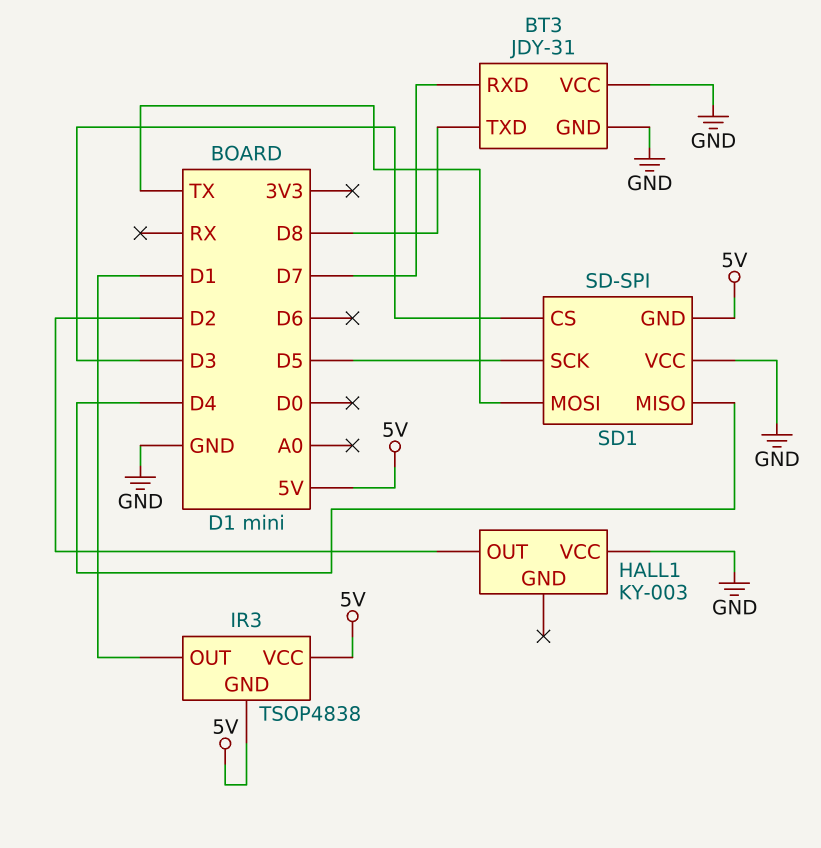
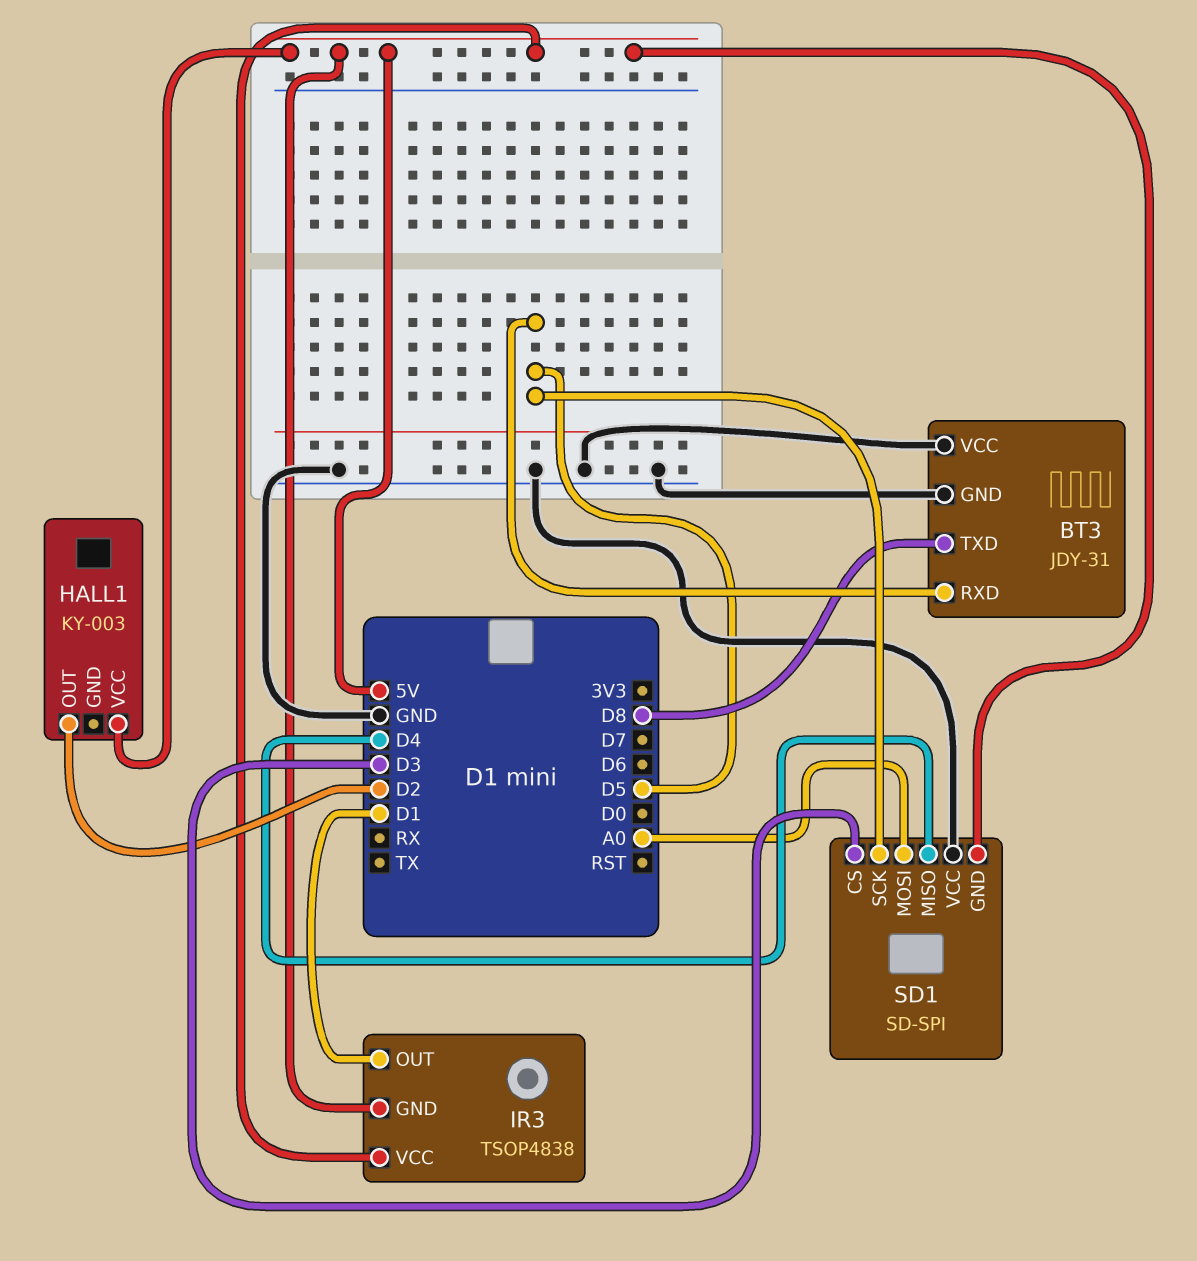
BT3 pin RXD: D7 -> D5
HALL1 pin VCC: GND -> 5V
SD1 pin MOSI: TX -> A0

